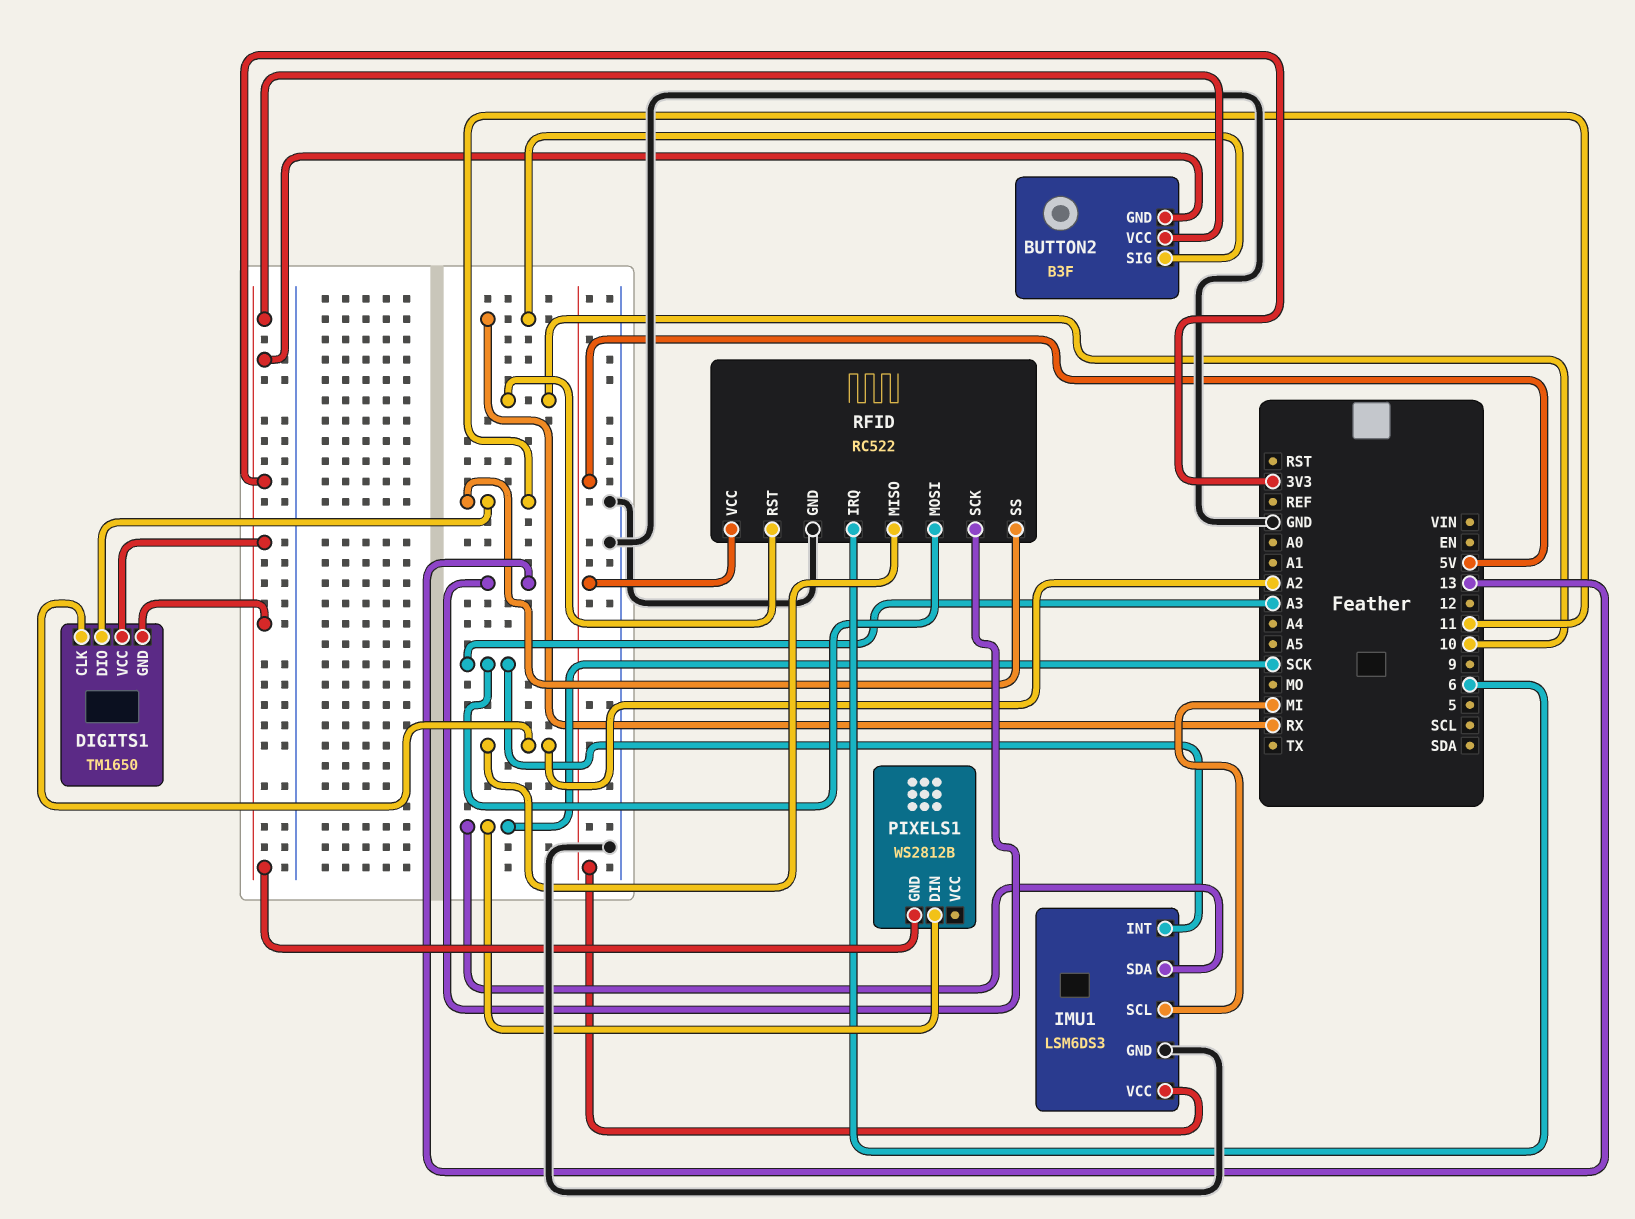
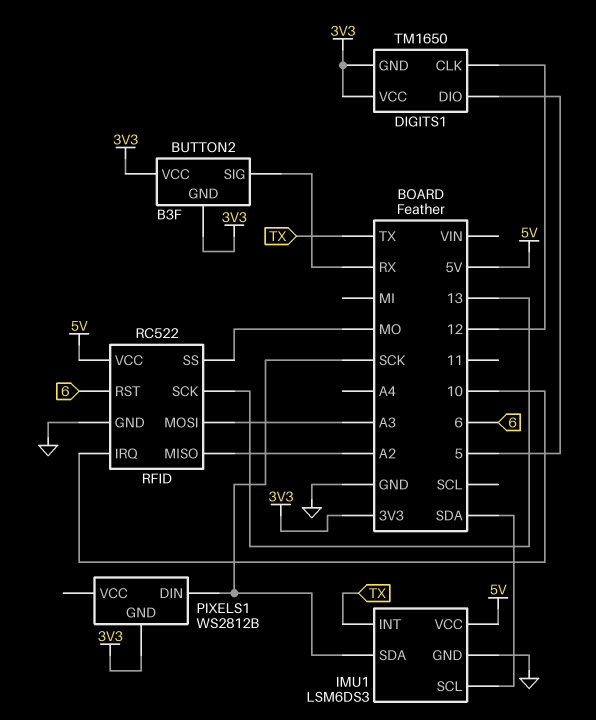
DIGITS1 pin CLK: A2 -> 12
DIGITS1 pin DIO: 11 -> 5
IMU1 pin INT: A3 -> TX
IMU1 pin SCL: MI -> SDA
RFID pin IRQ: 6 -> 10
RFID pin RST: 10 -> 6
RFID pin SS: 11 -> MO

